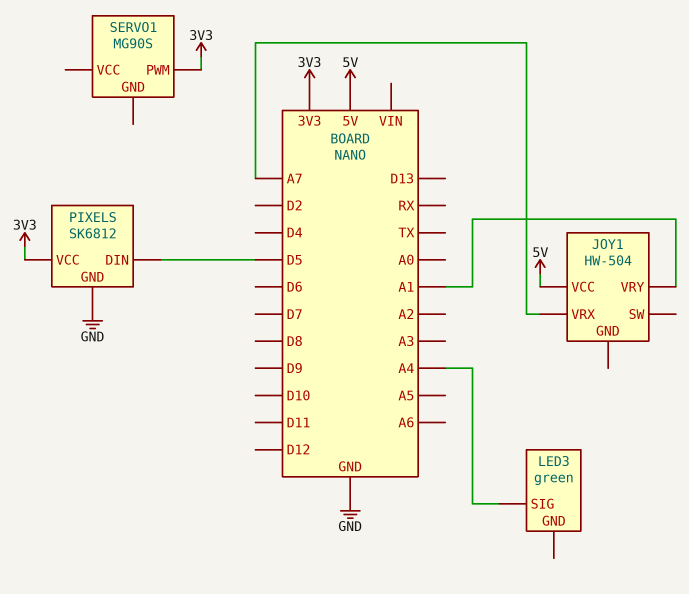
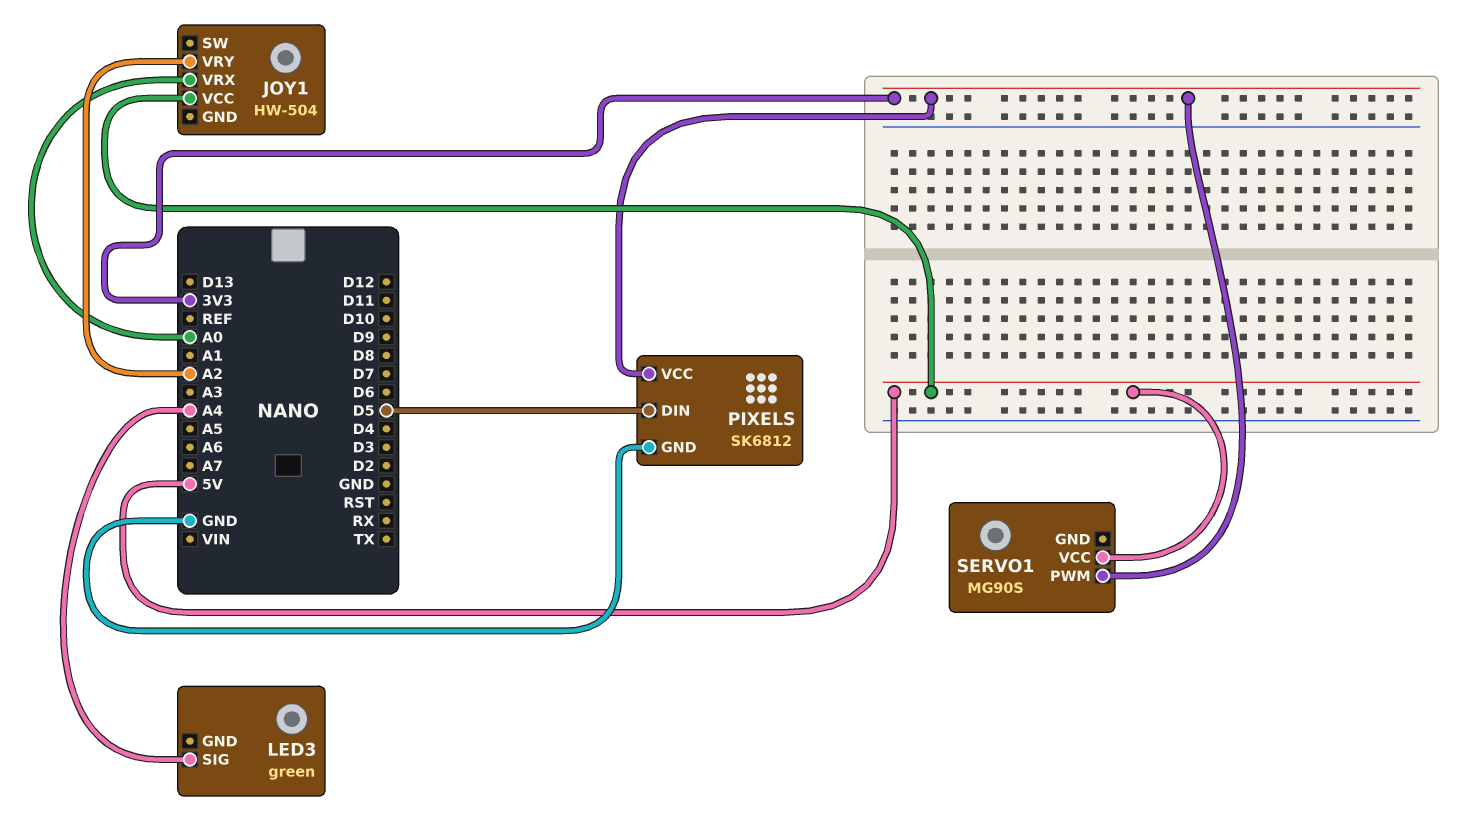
JOY1 pin VRX: A7 -> A0
JOY1 pin VRY: A1 -> A2
SERVO1 pin VCC: none -> 5V

